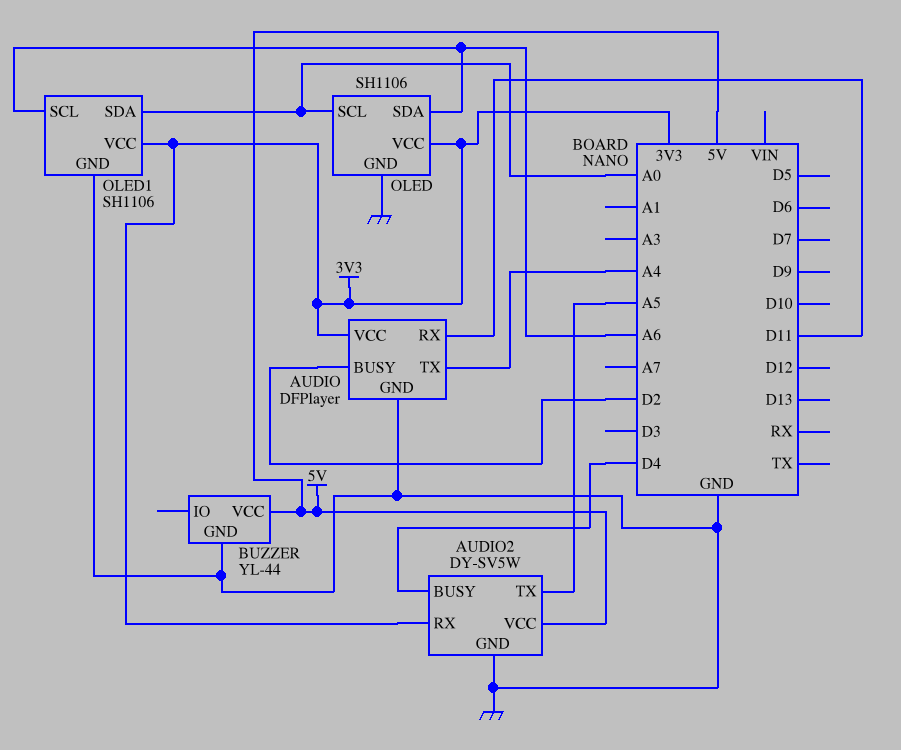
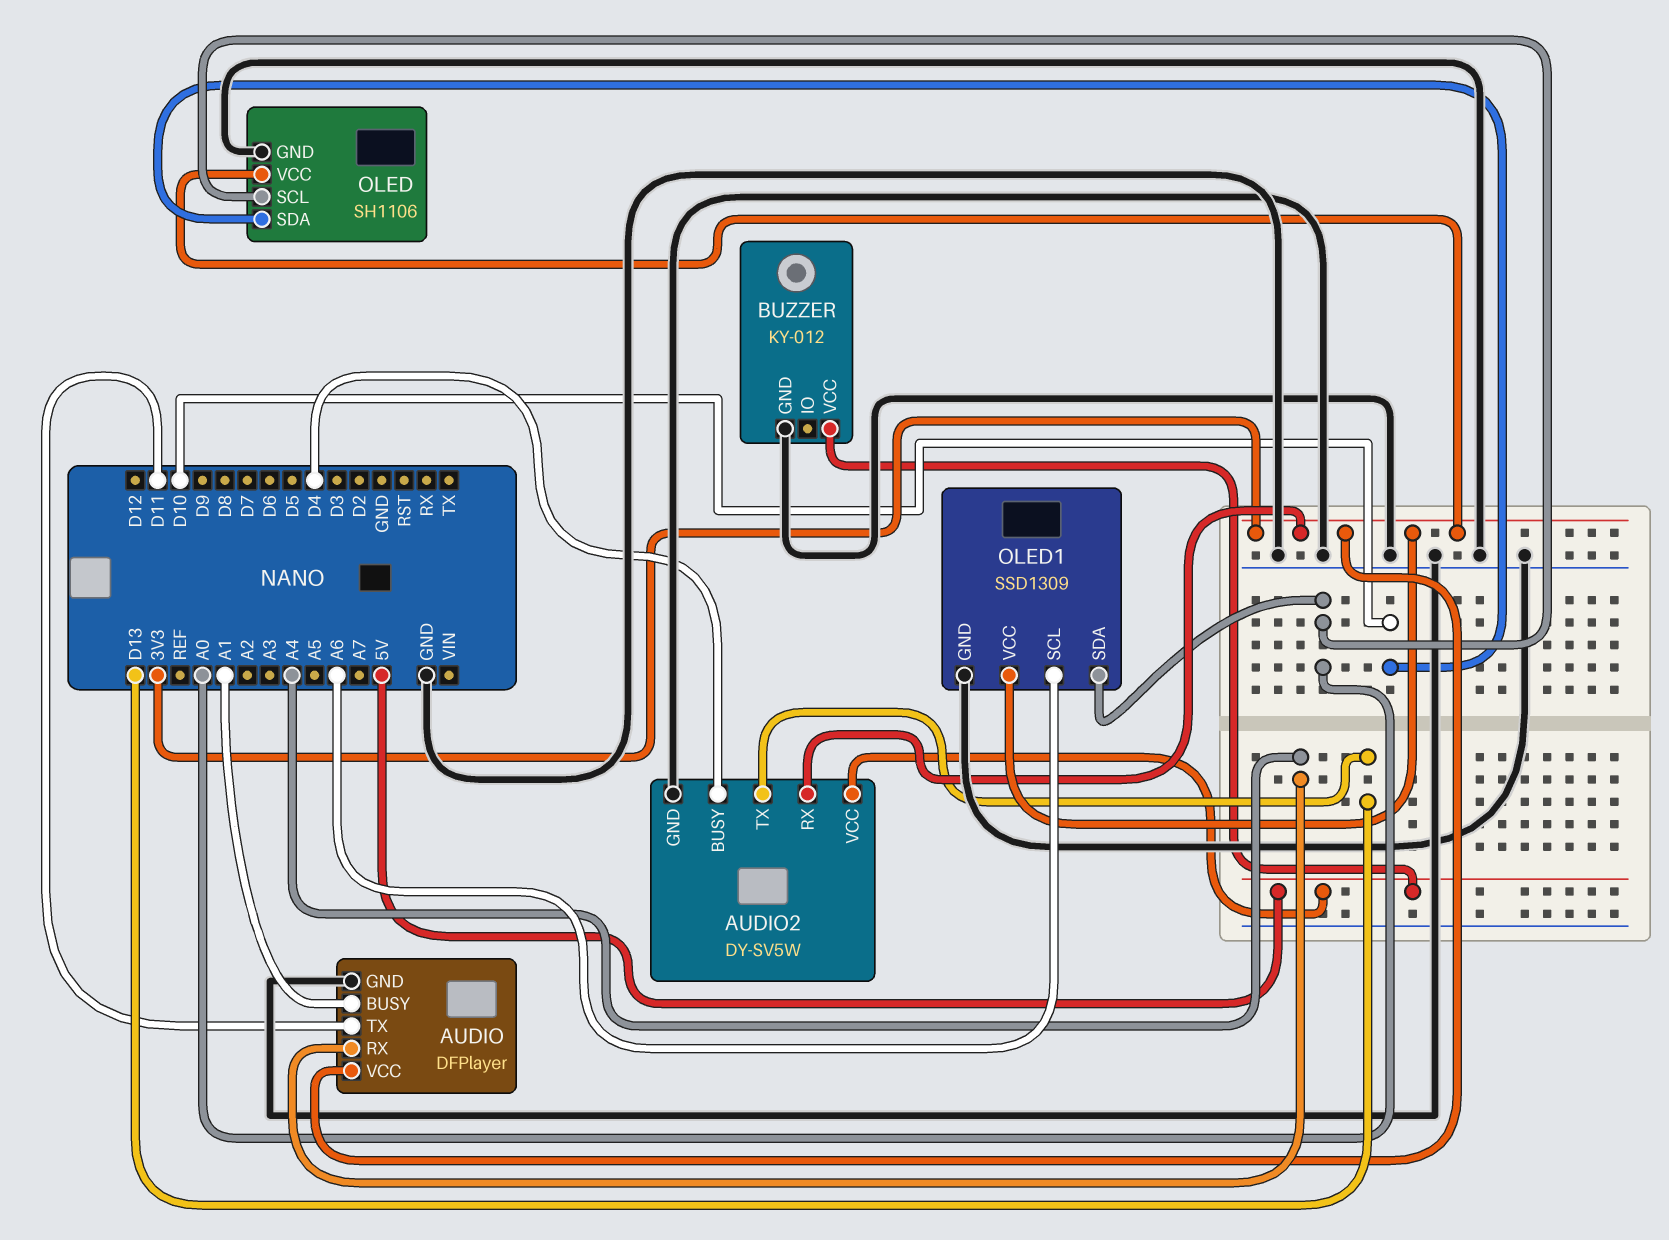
AUDIO pin BUSY: D2 -> A1
AUDIO pin RX: D11 -> A4
AUDIO pin TX: A4 -> D11
AUDIO2 pin TX: A5 -> D13
BUZZER: YL-44 -> KY-012
OLED pin SDA: A6 -> D10
OLED1: SH1106 -> SSD1309

